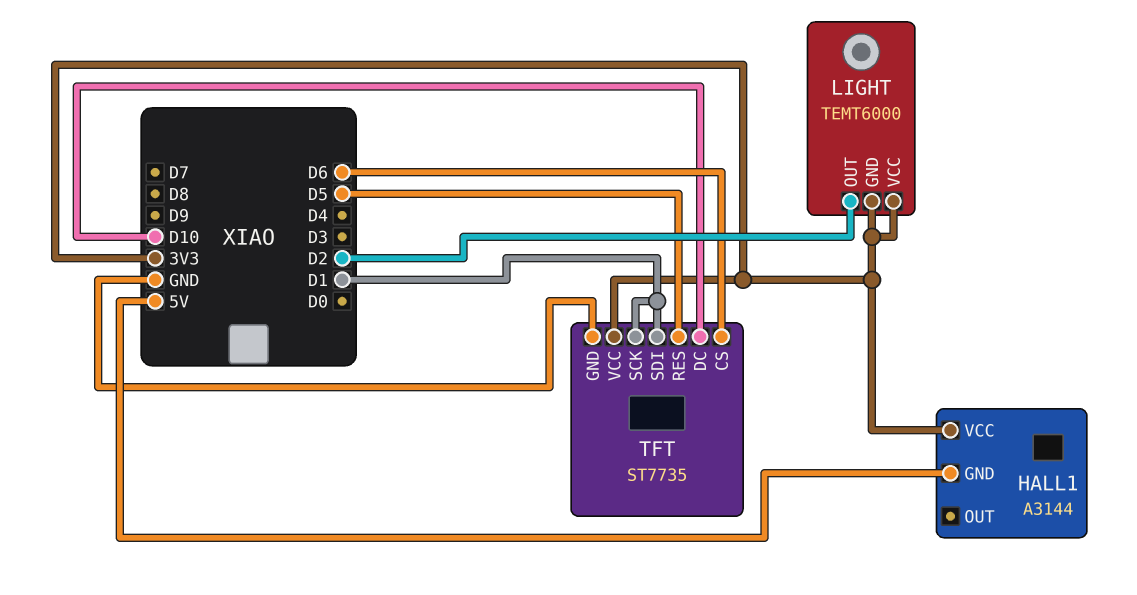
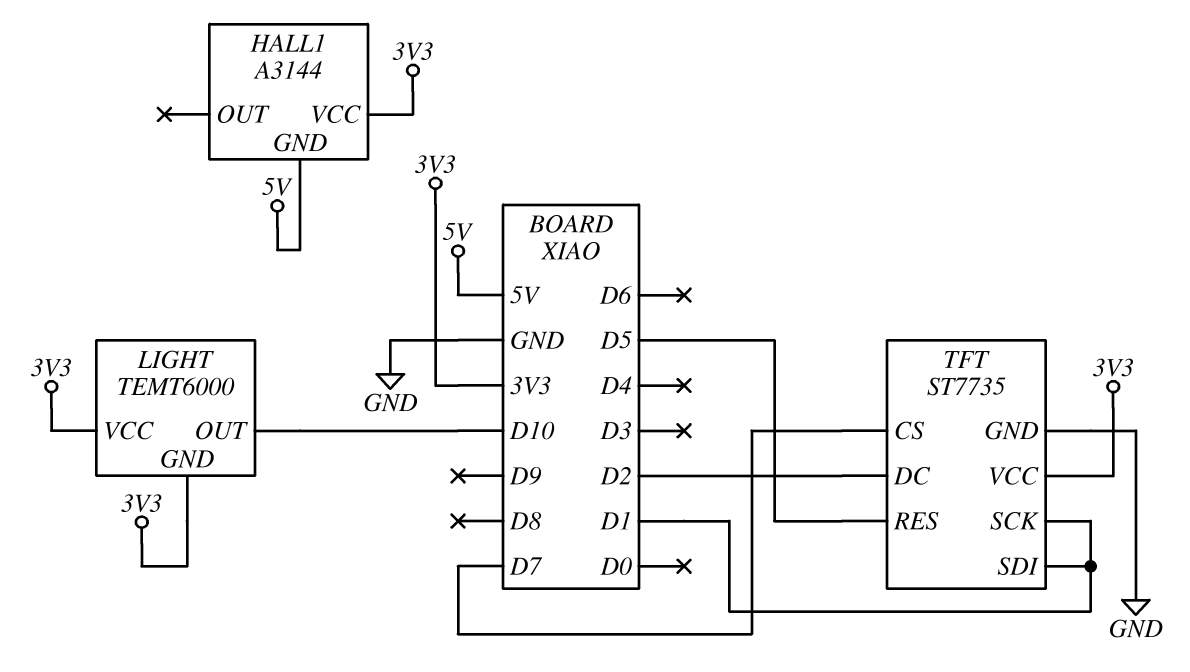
LIGHT pin OUT: D2 -> D10
TFT pin CS: D6 -> D7
TFT pin DC: D10 -> D2

